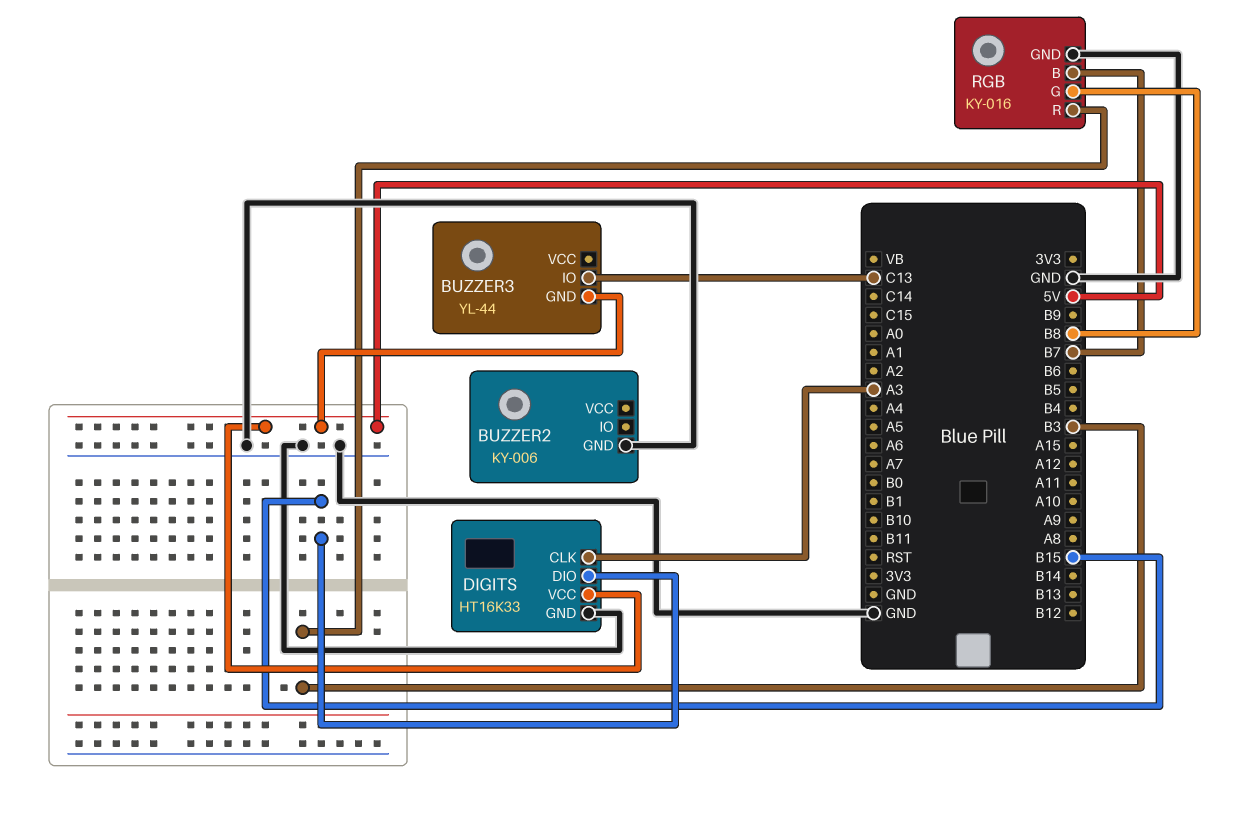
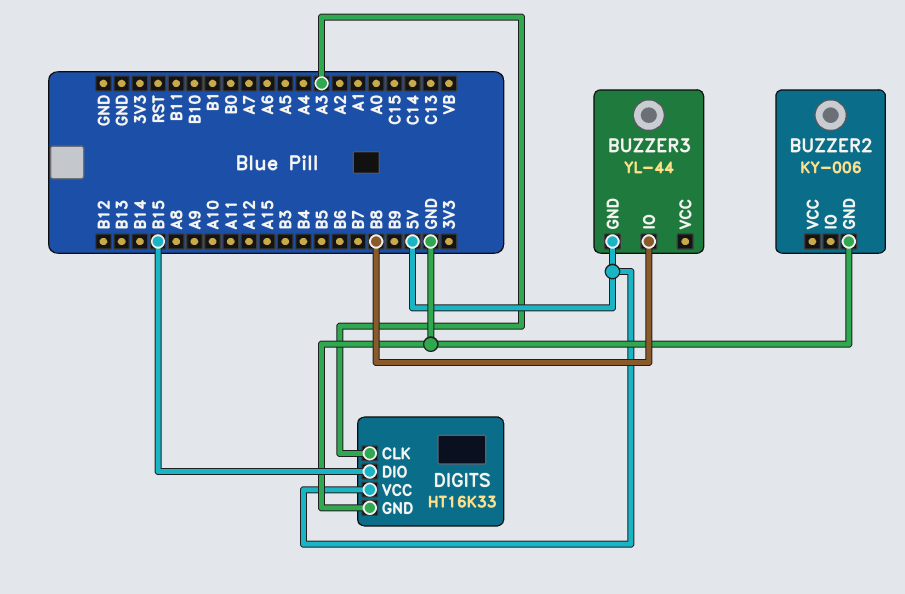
BUZZER3 pin IO: C13 -> B8
RGB: KY-016 -> none
RGB pin B: B7 -> none
RGB pin G: B8 -> none
RGB pin GND: GND -> none
RGB pin R: B3 -> none

